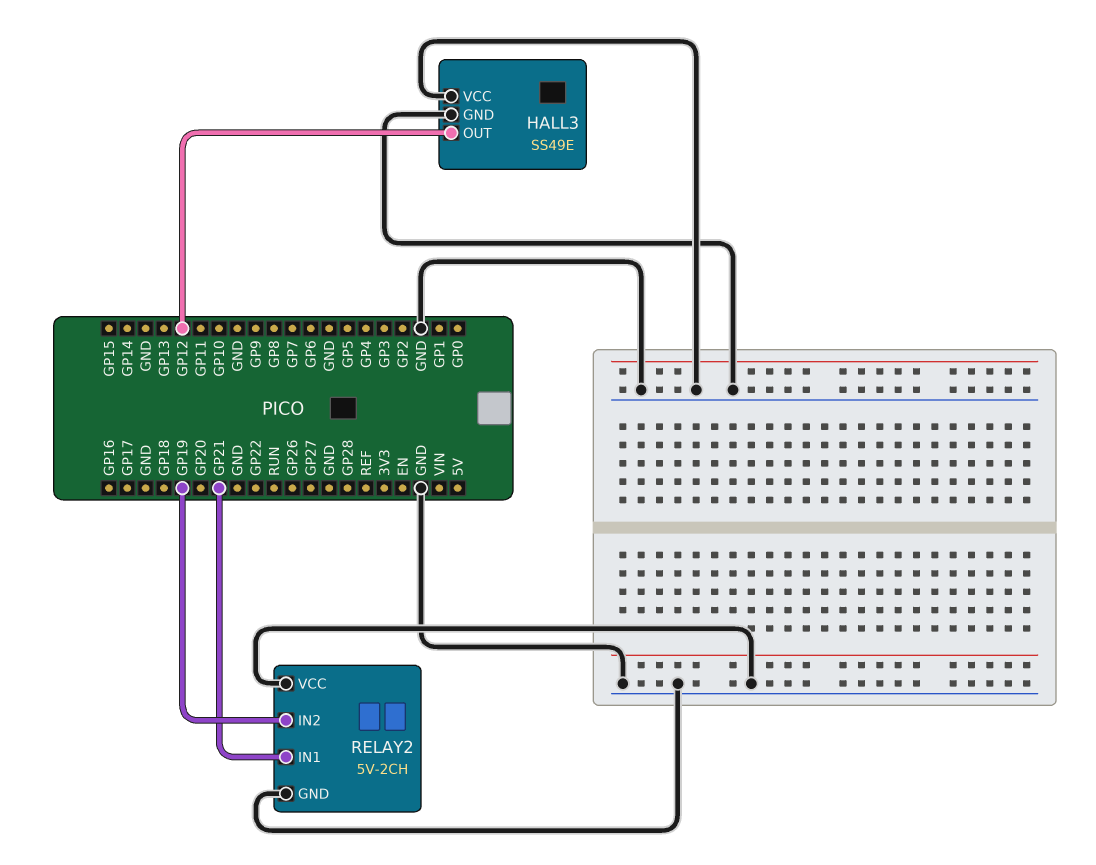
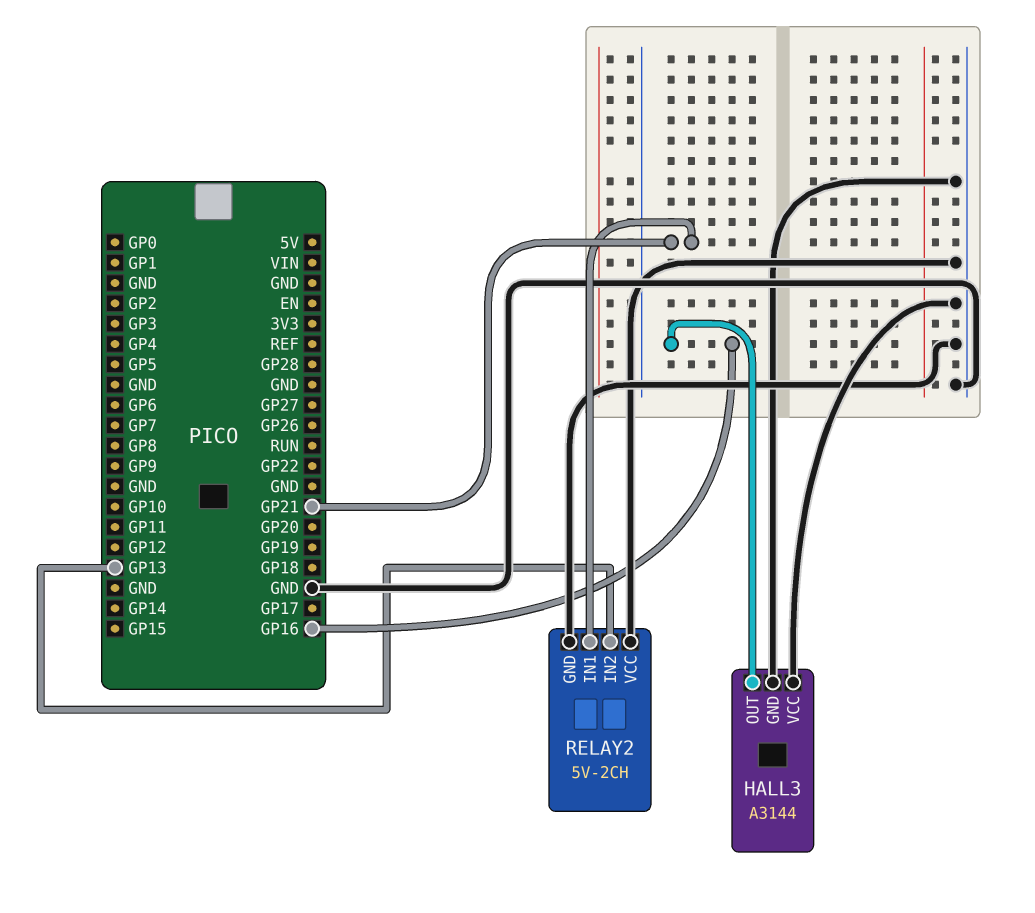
HALL3: SS49E -> A3144
HALL3 pin OUT: GP12 -> GP16
RELAY2 pin IN2: GP19 -> GP13

